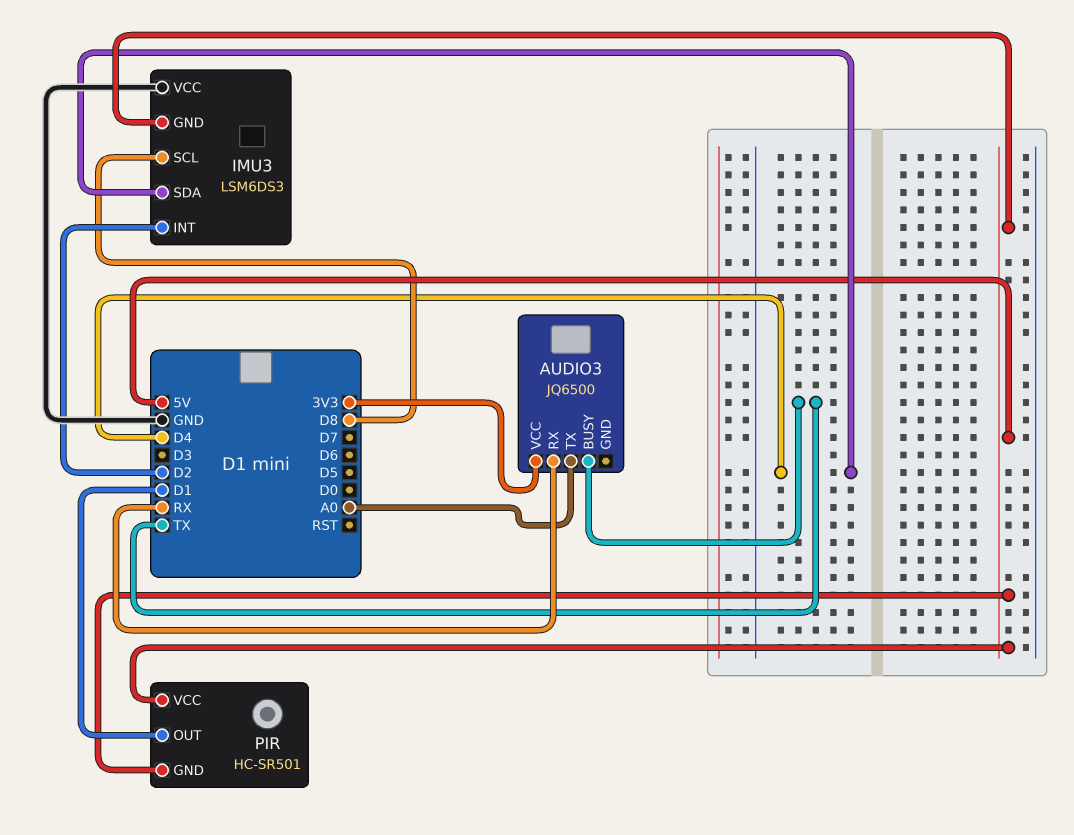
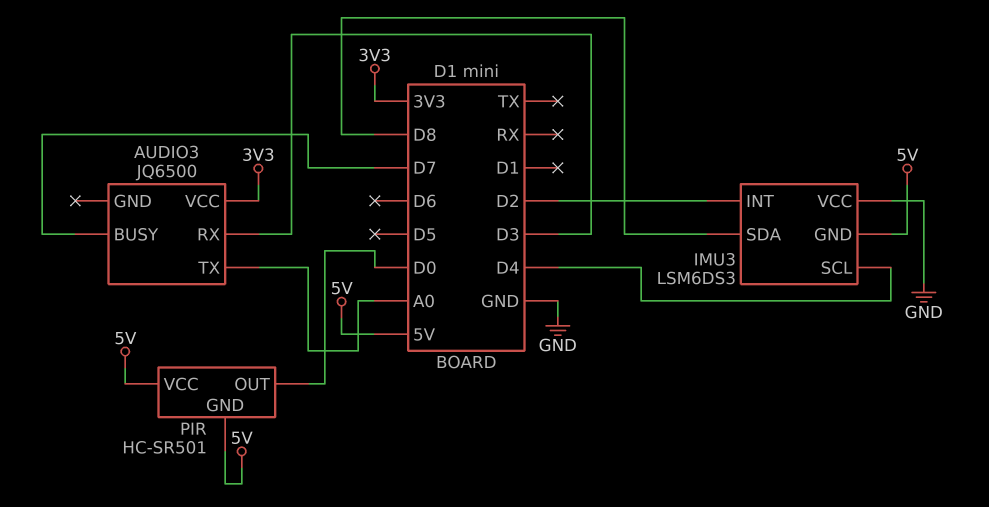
AUDIO3 pin BUSY: TX -> D7
AUDIO3 pin RX: RX -> D3
IMU3 pin SCL: D8 -> D4
IMU3 pin SDA: D4 -> D8
PIR pin OUT: D1 -> D0

